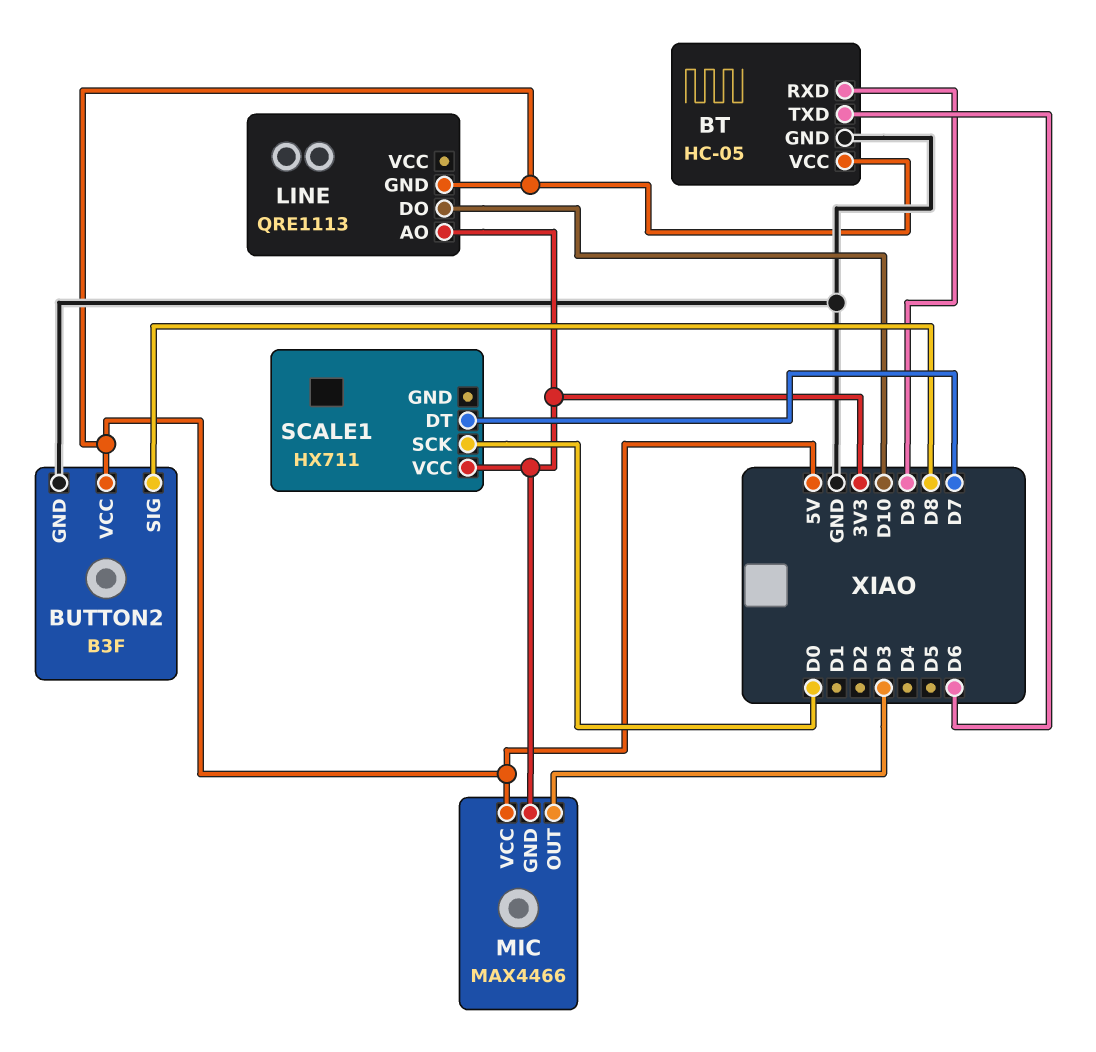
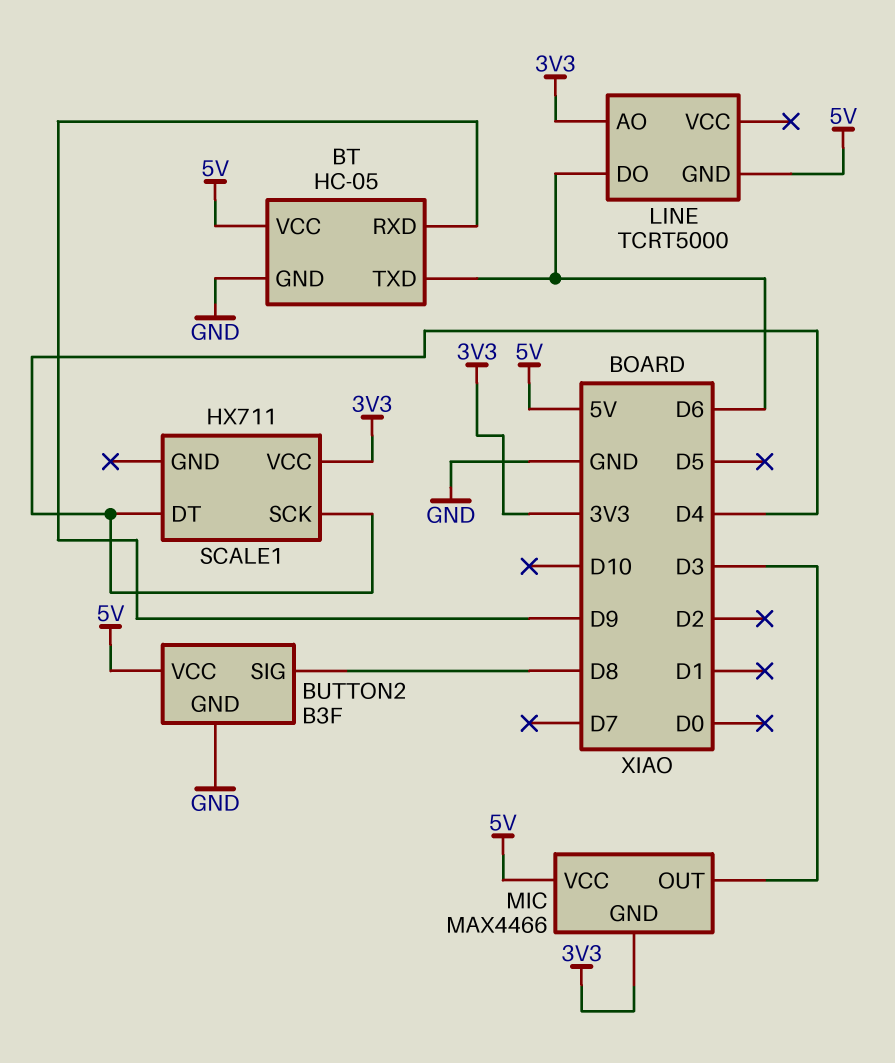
LINE: QRE1113 -> TCRT5000
LINE pin DO: D10 -> D6
SCALE1 pin DT: D7 -> D4
SCALE1 pin SCK: D0 -> D4

